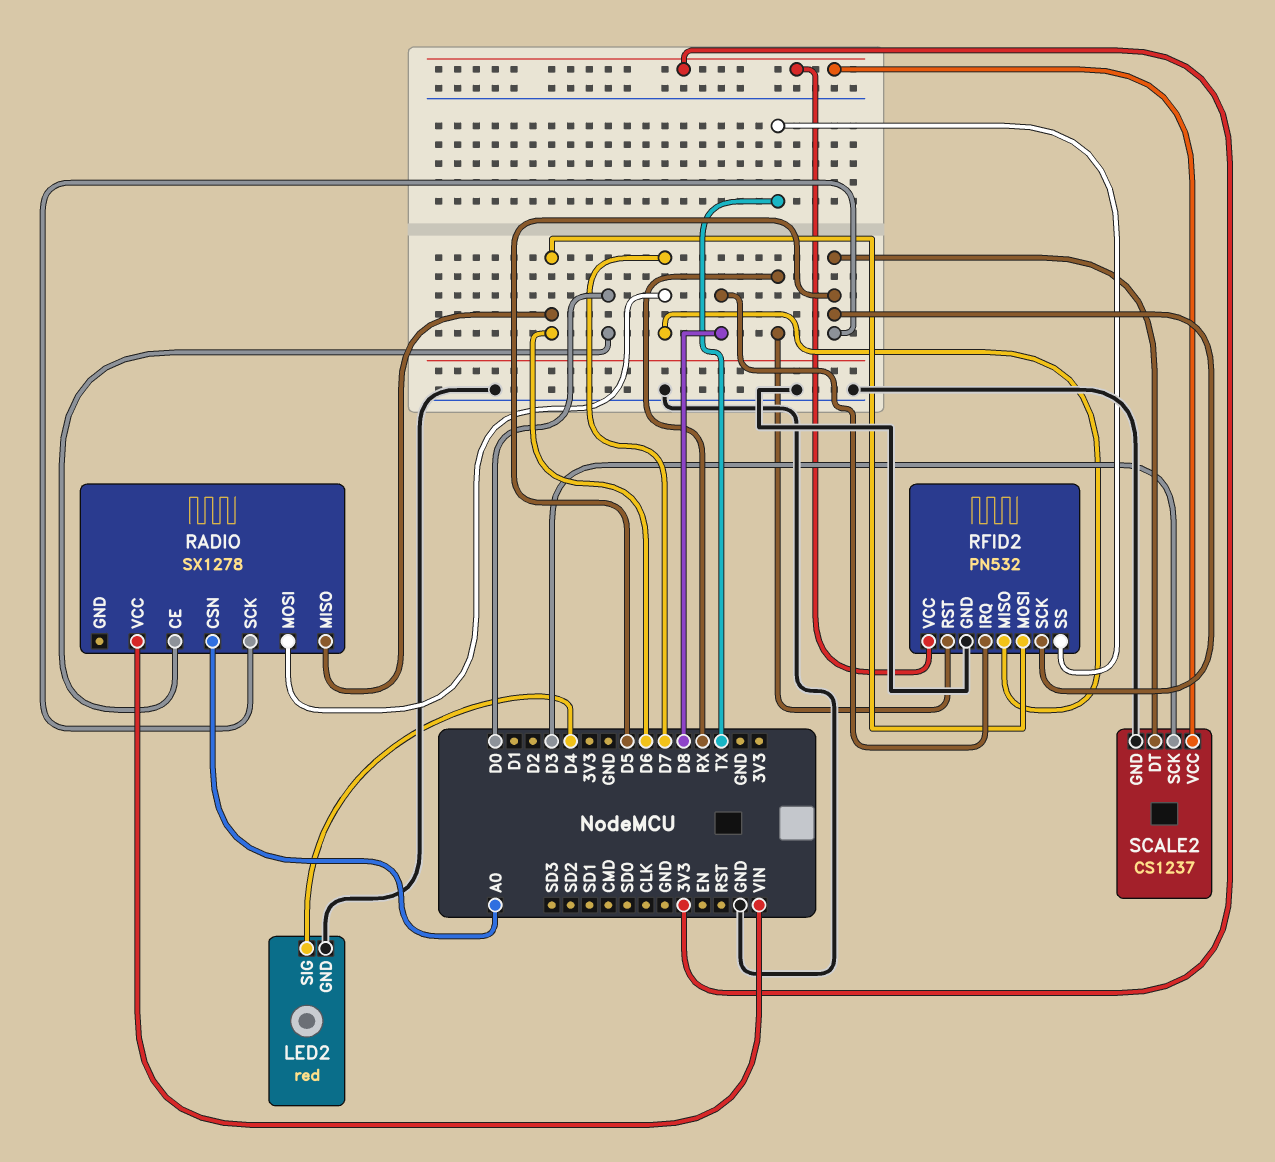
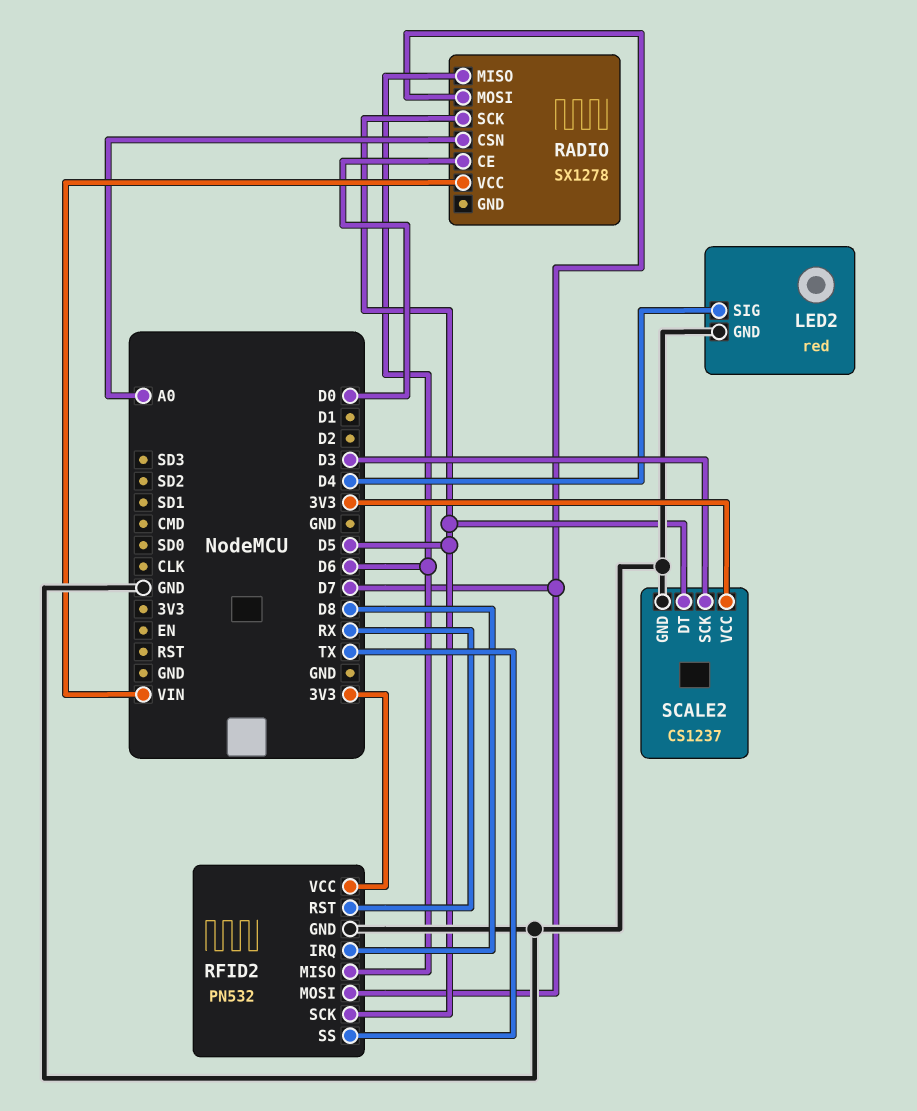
RFID2 pin MISO: D7 -> D6
RFID2 pin MOSI: D6 -> D7

